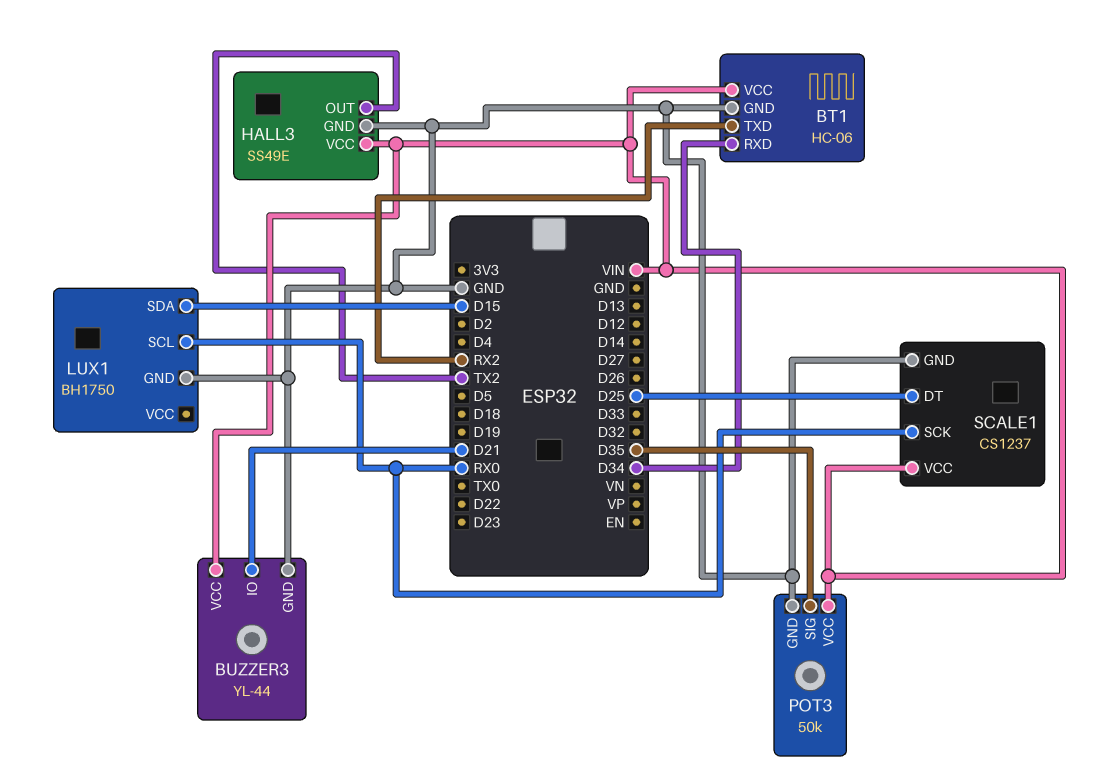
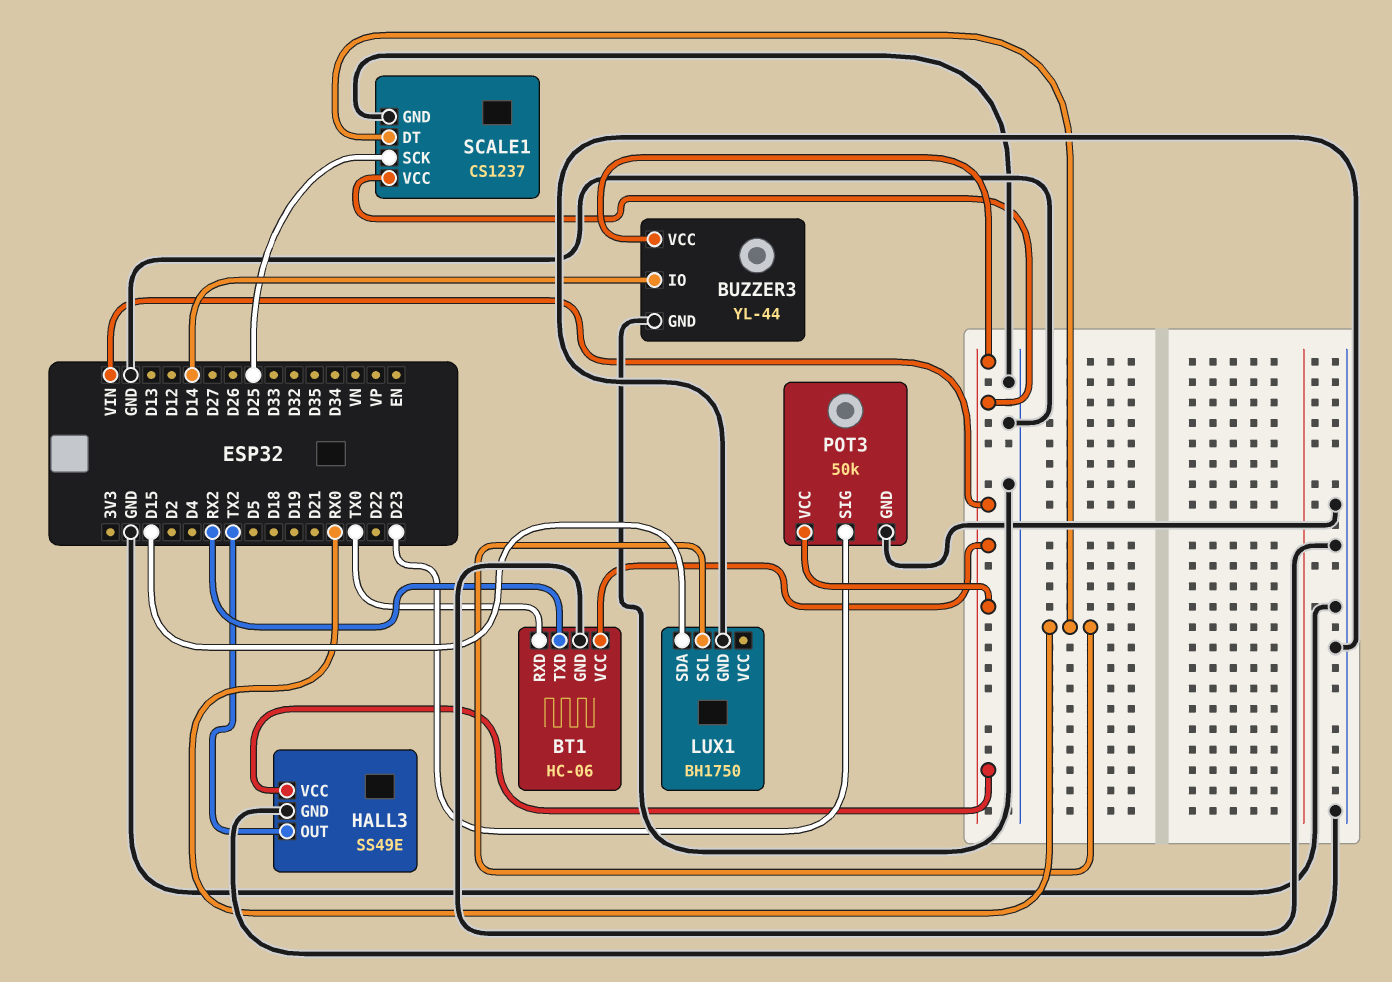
BT1 pin RXD: D34 -> TX0
BUZZER3 pin IO: D21 -> D14
POT3 pin SIG: D35 -> D23
SCALE1 pin DT: D25 -> RX0
SCALE1 pin SCK: RX0 -> D25

